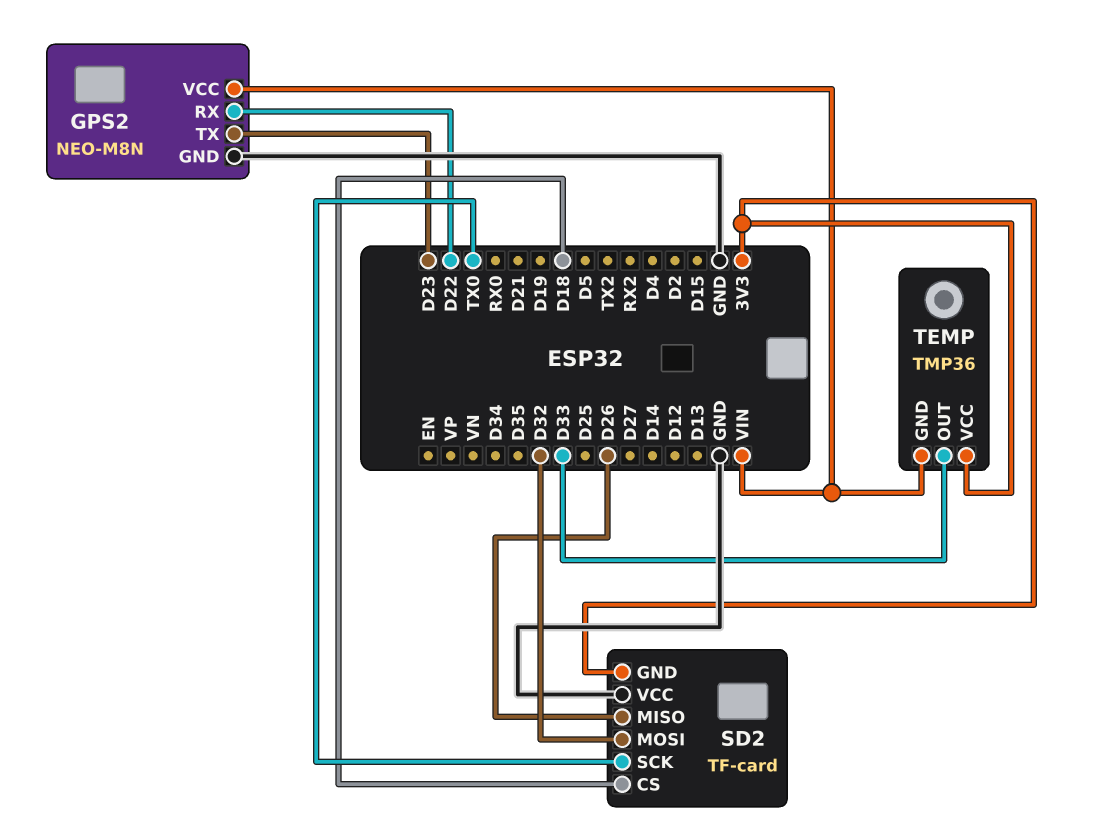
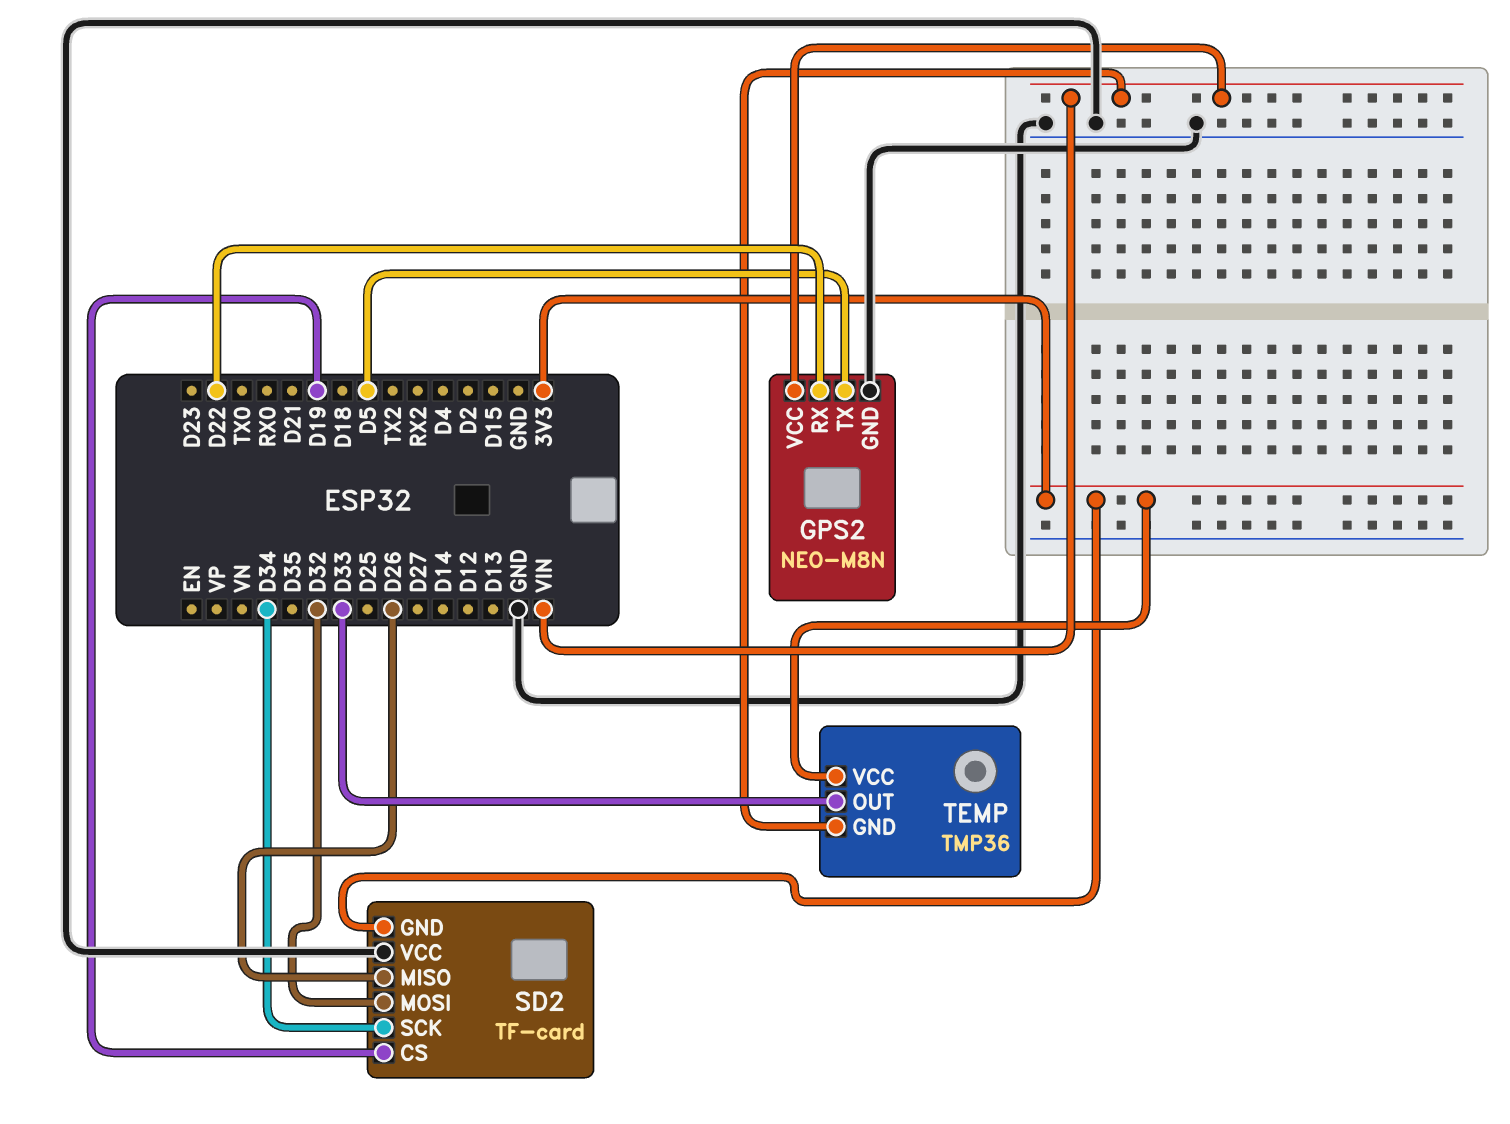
GPS2 pin TX: D23 -> D5
SD2 pin CS: D18 -> D19
SD2 pin SCK: TX0 -> D34

